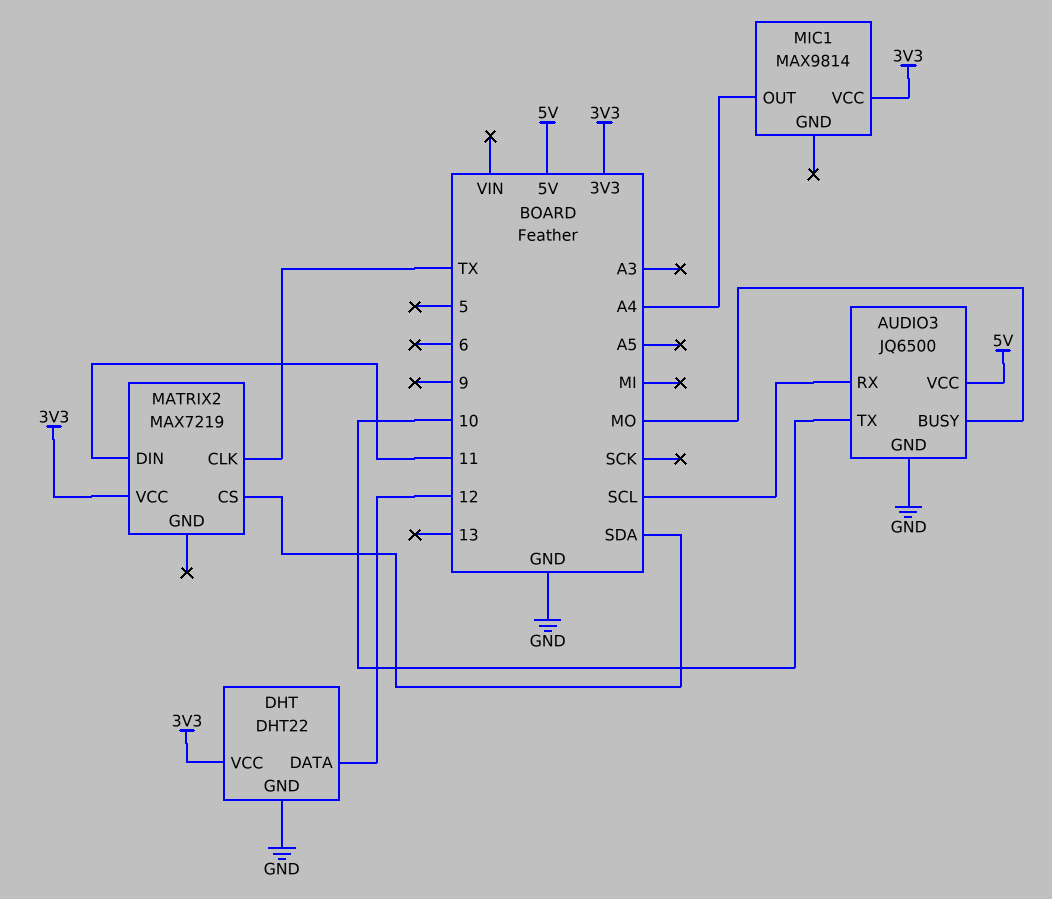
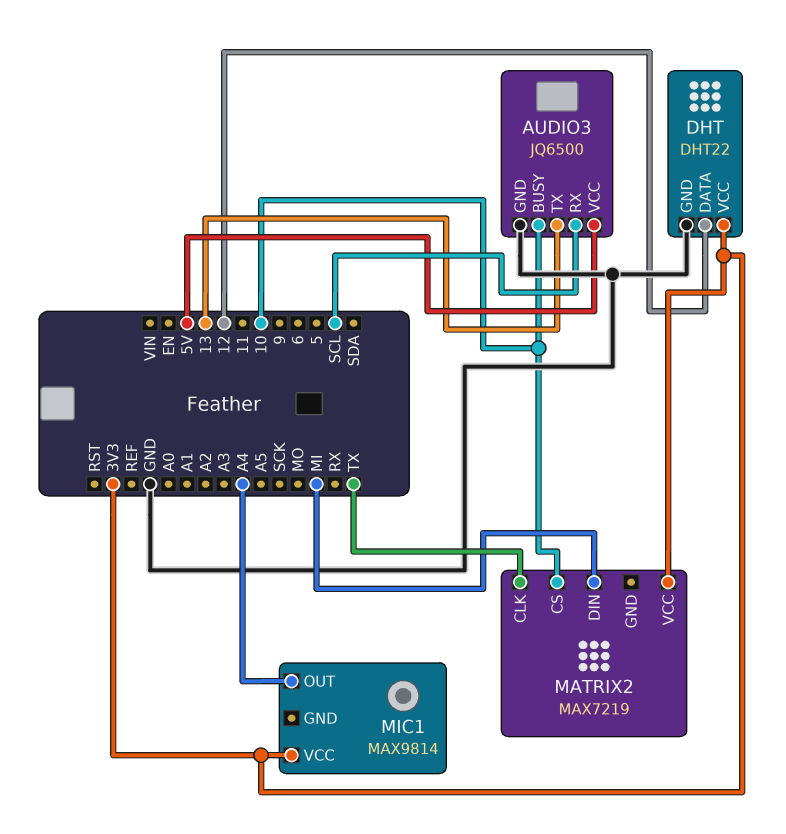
AUDIO3 pin BUSY: MO -> 10
AUDIO3 pin TX: 10 -> 13
MATRIX2 pin CS: SDA -> 10
MATRIX2 pin DIN: 11 -> MI

